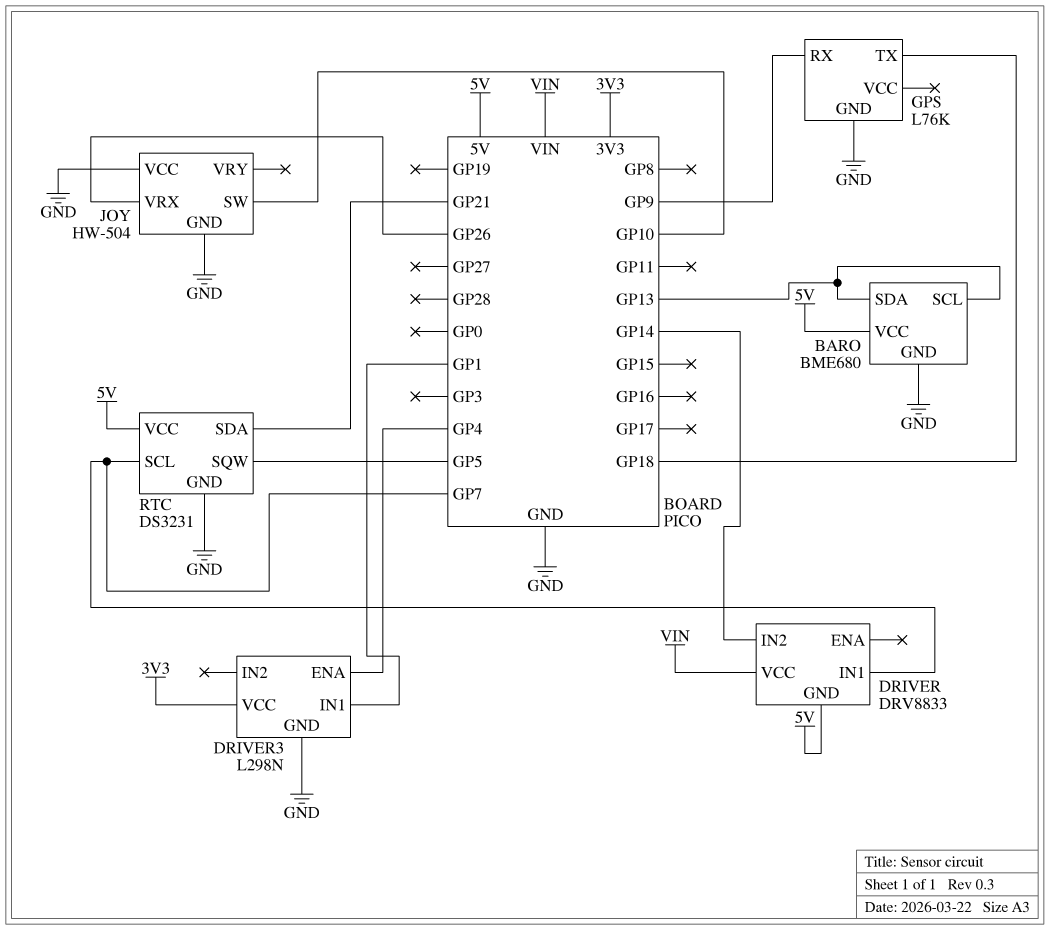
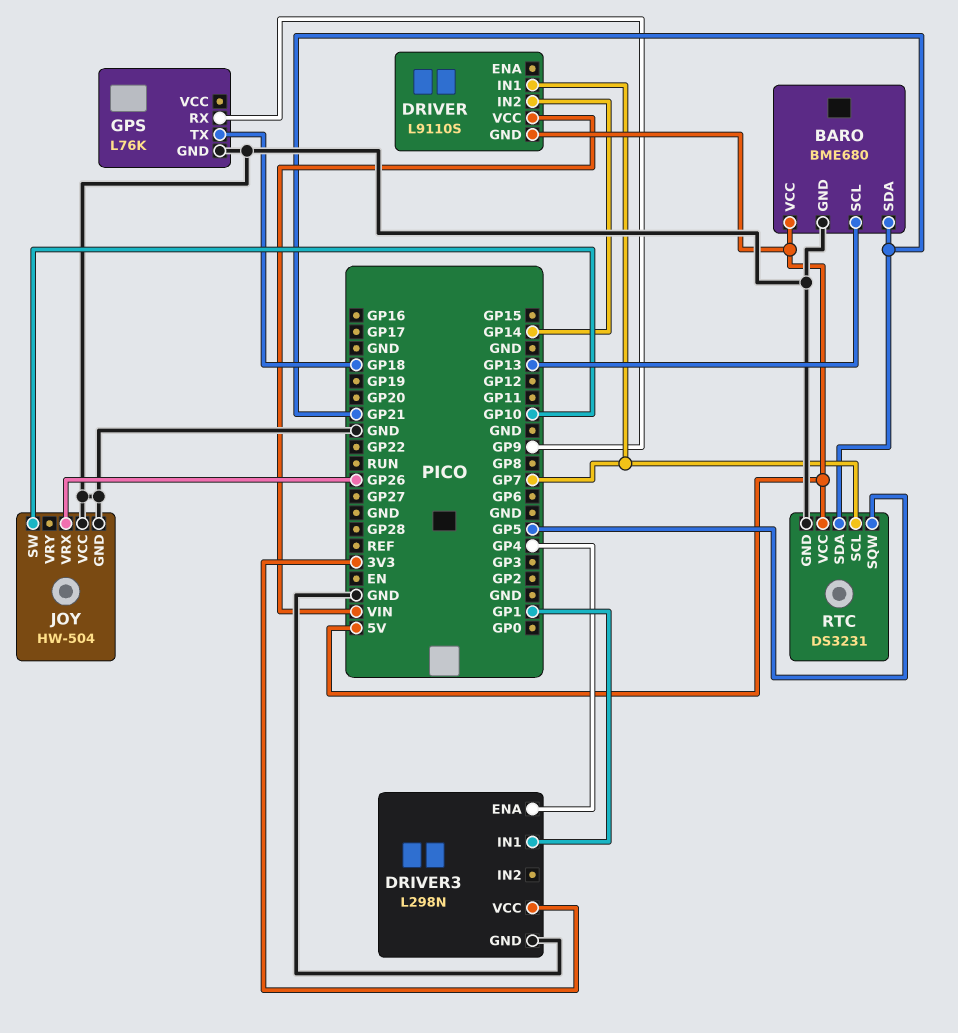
BARO pin SDA: GP13 -> GP21
DRIVER: DRV8833 -> L9110S

